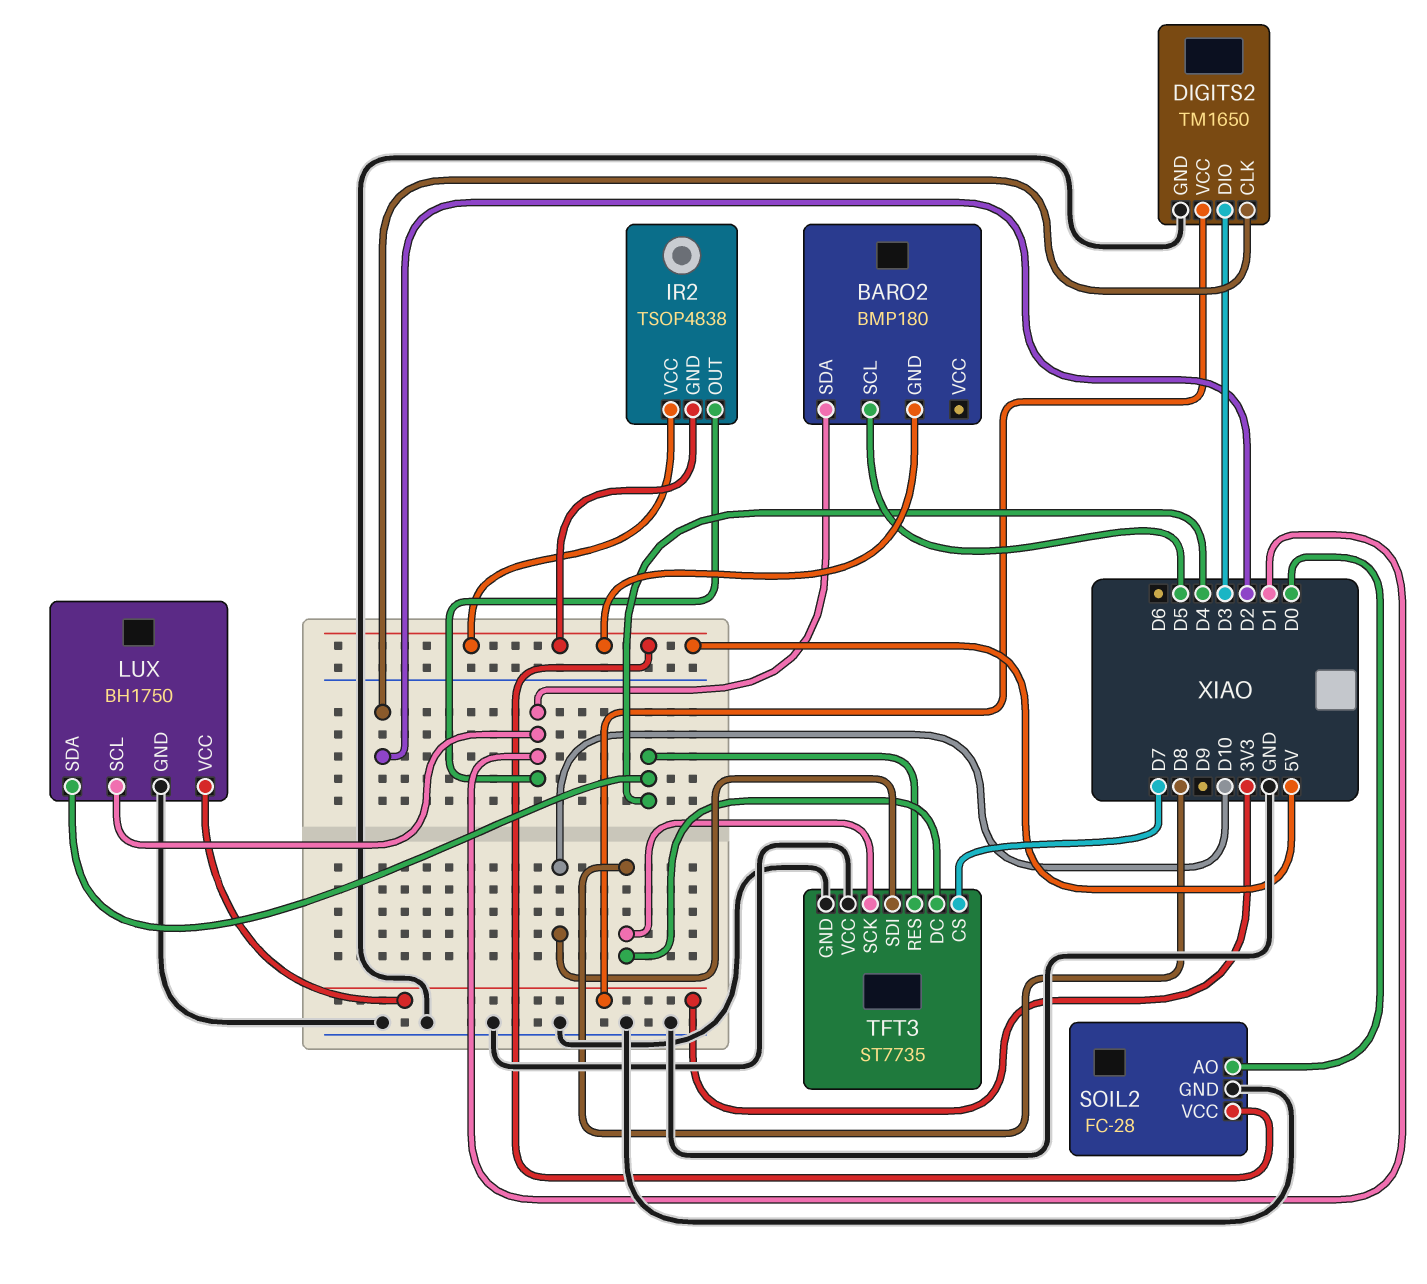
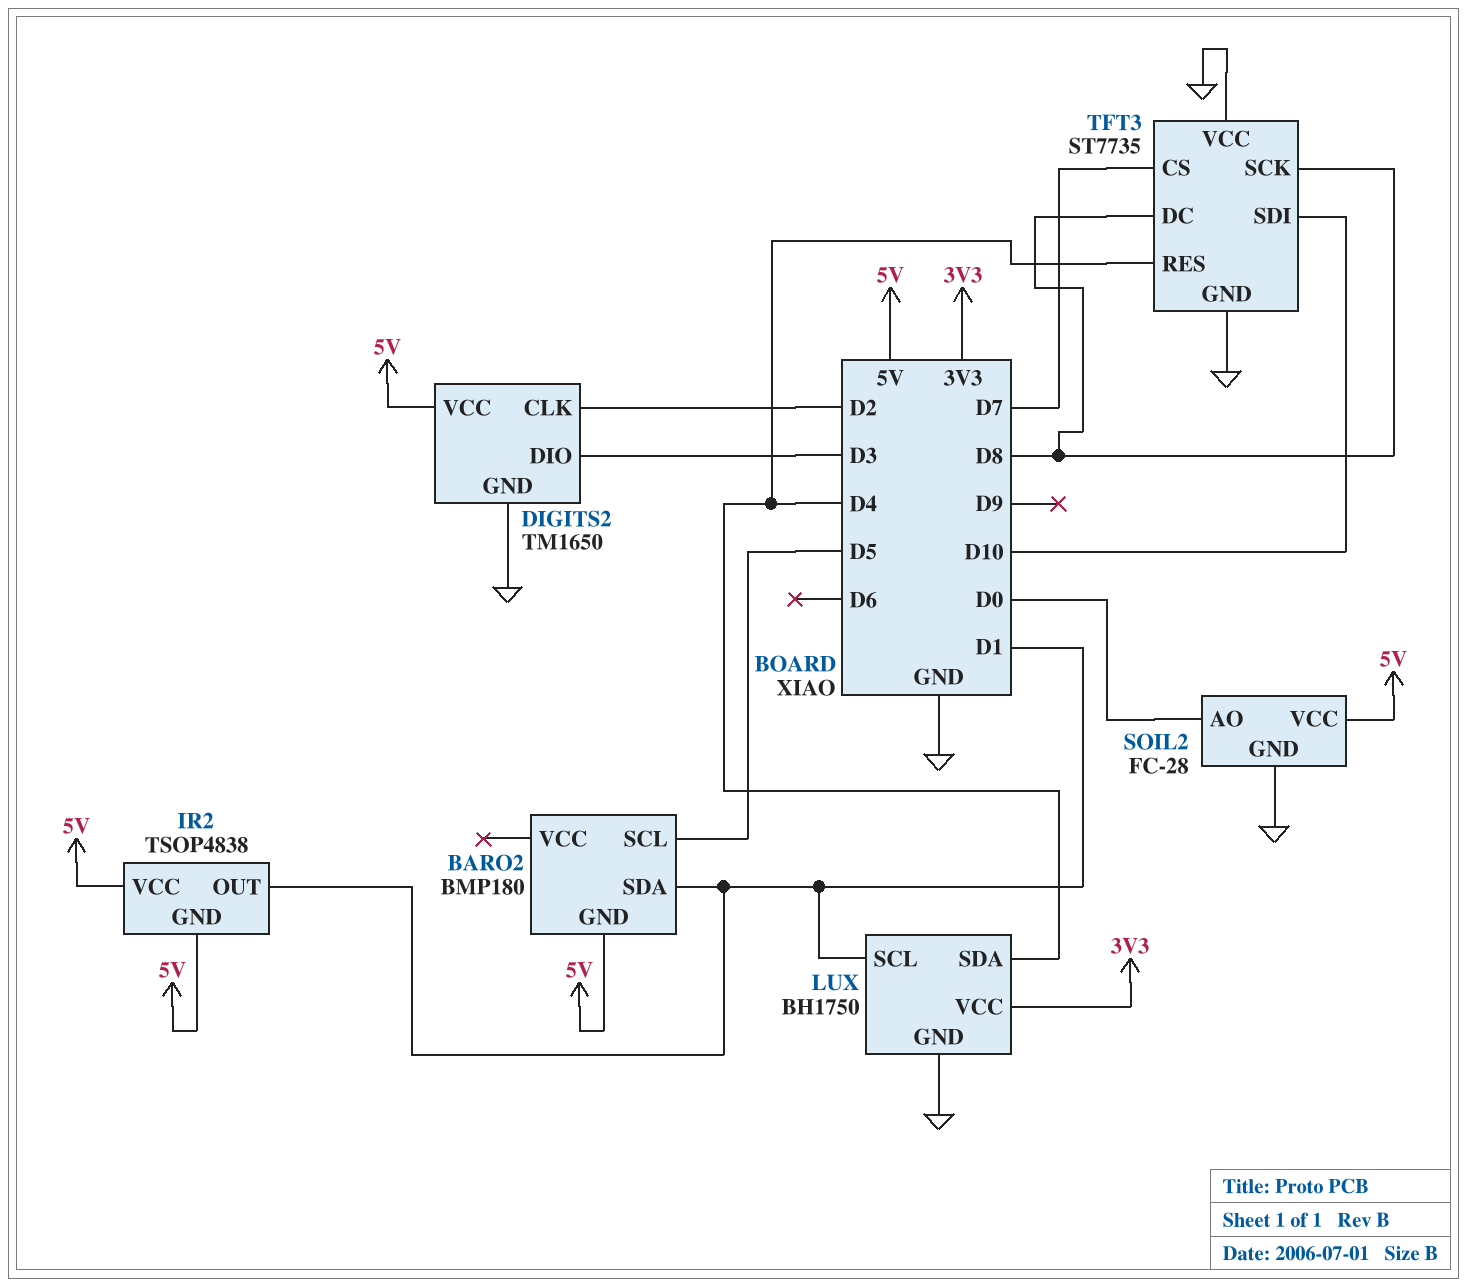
DIGITS2 pin VCC: 3V3 -> 5V

